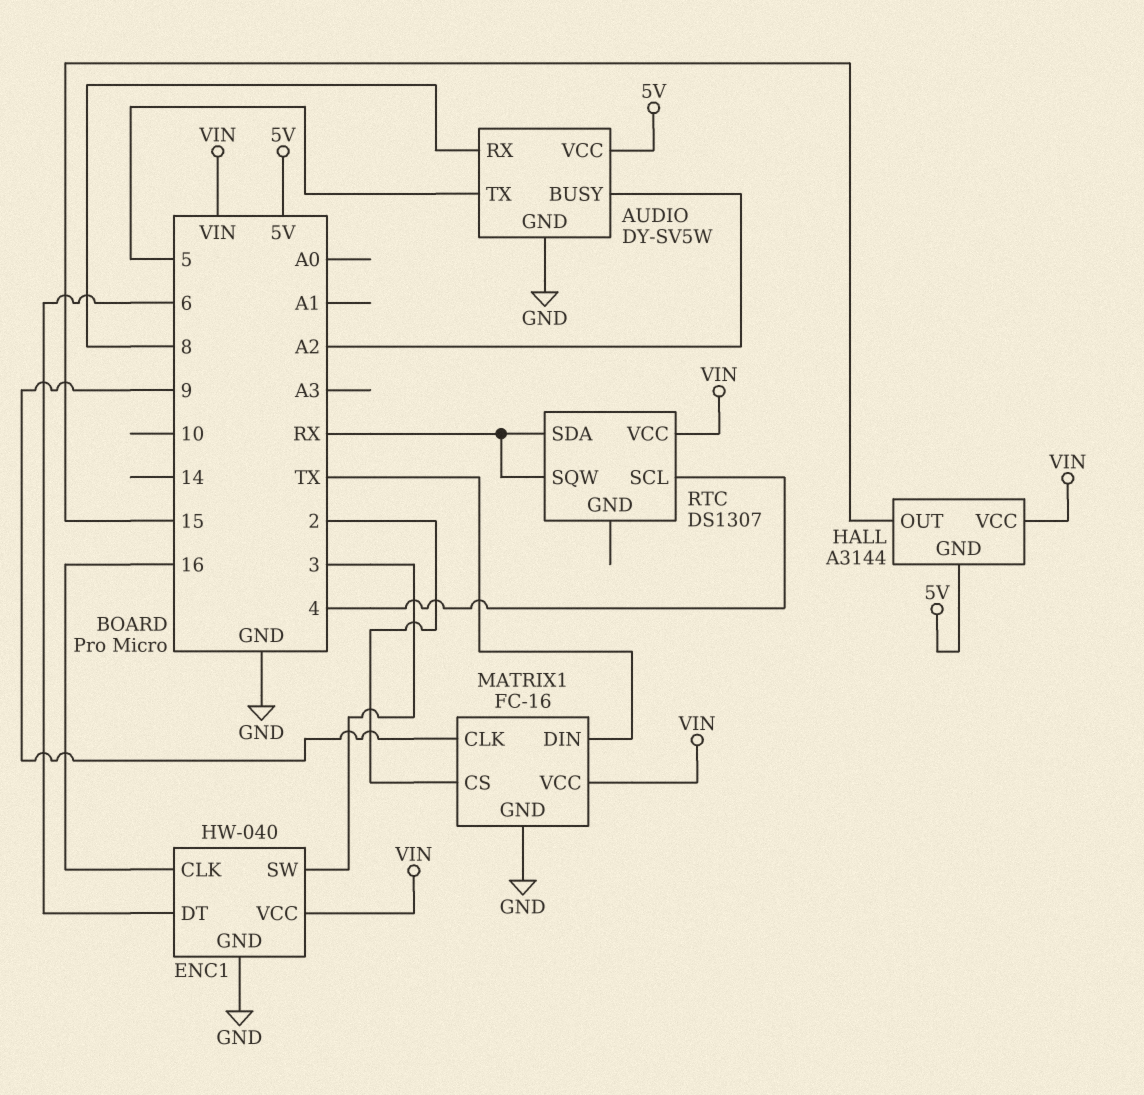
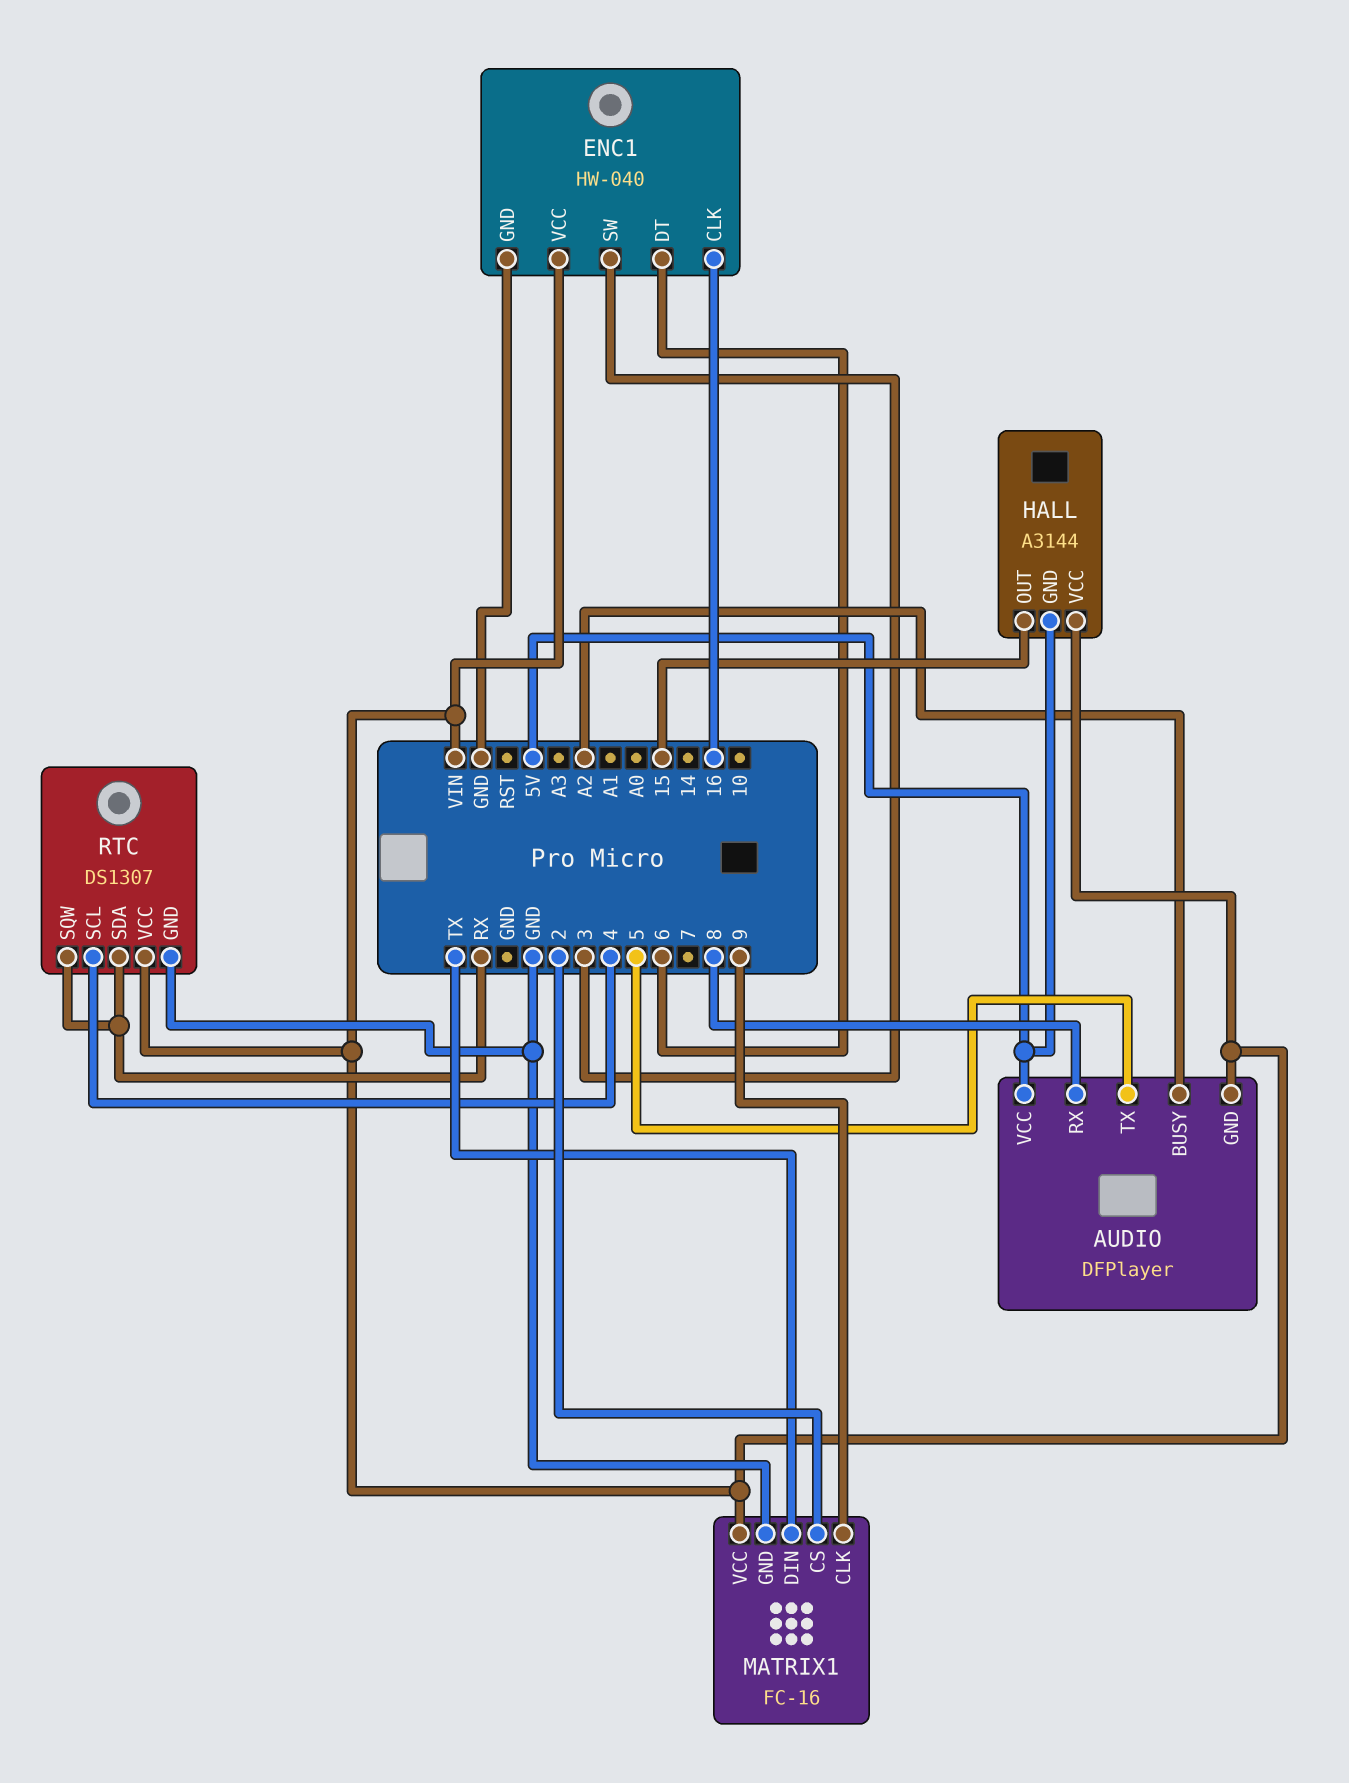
AUDIO: DY-SV5W -> DFPlayer
AUDIO pin GND: GND -> VIN
RTC pin GND: none -> GND

